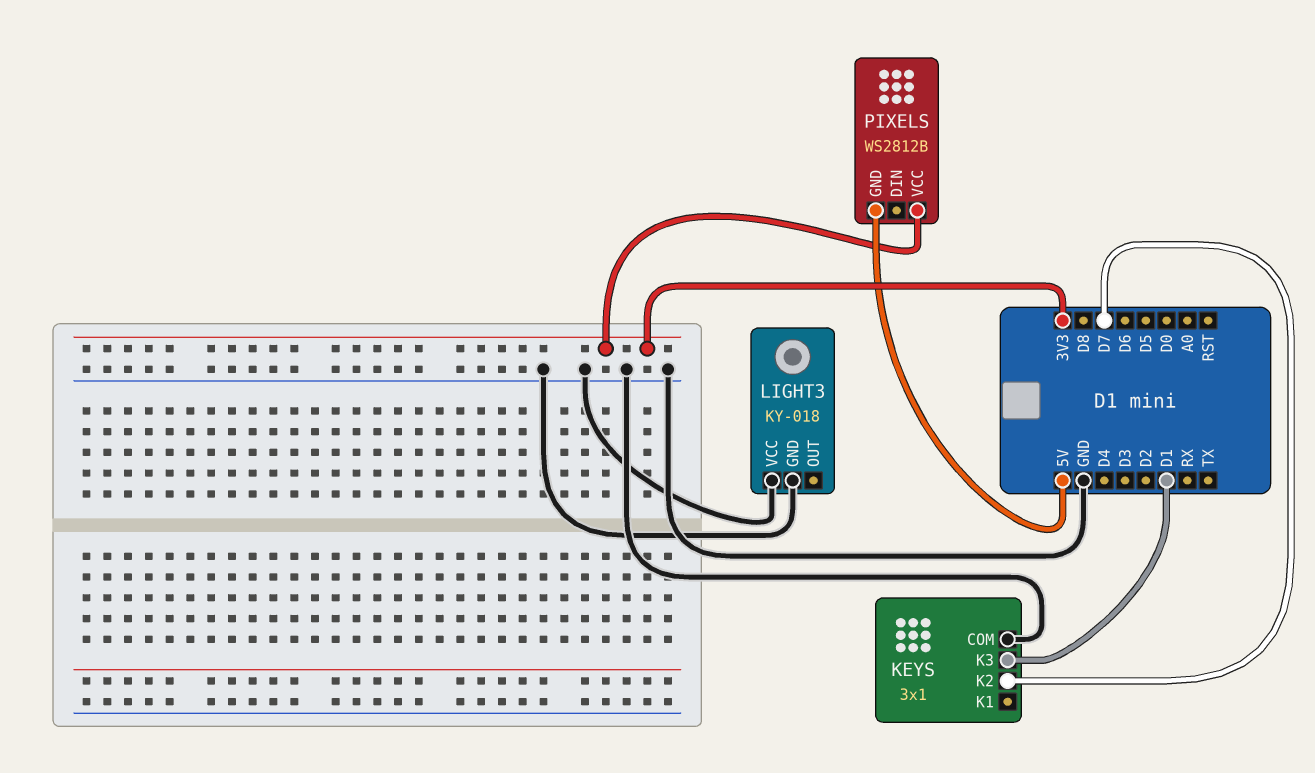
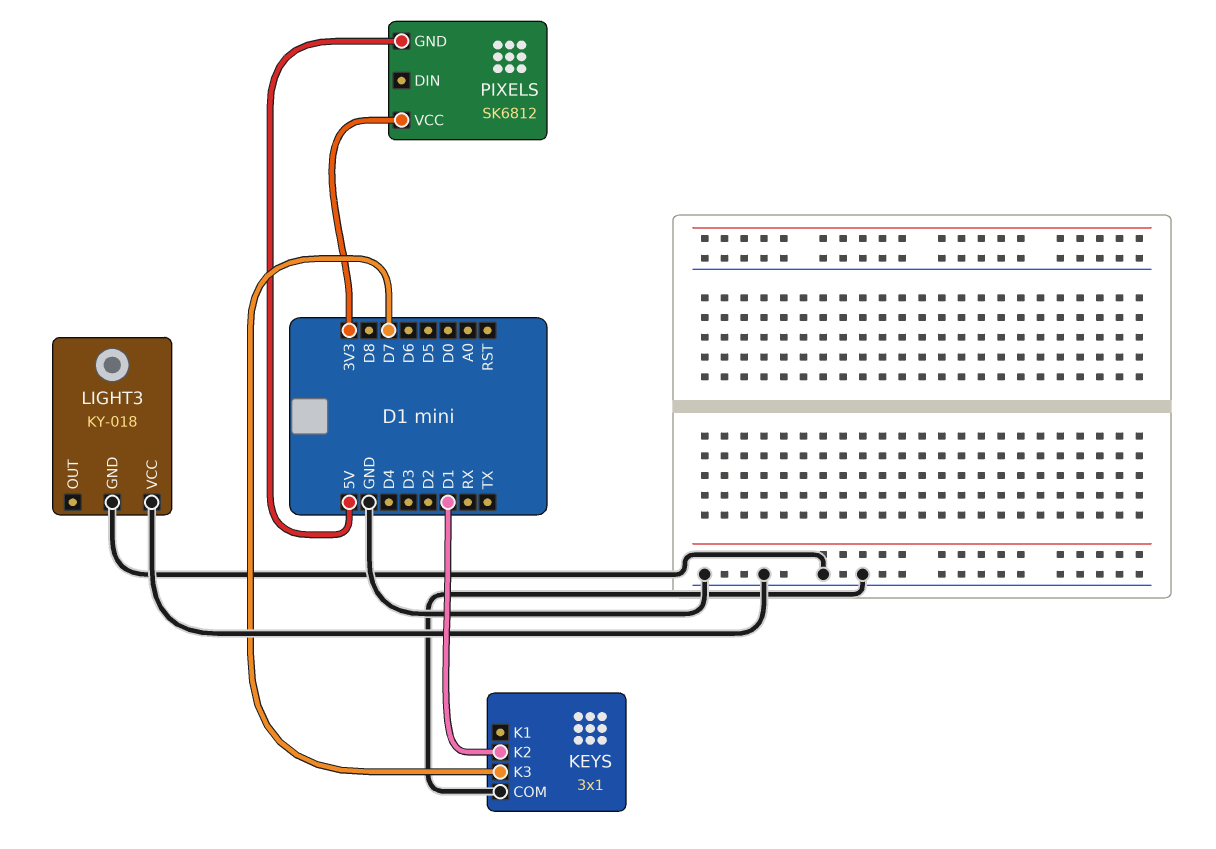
KEYS pin K2: D7 -> D1
KEYS pin K3: D1 -> D7
PIXELS: WS2812B -> SK6812

